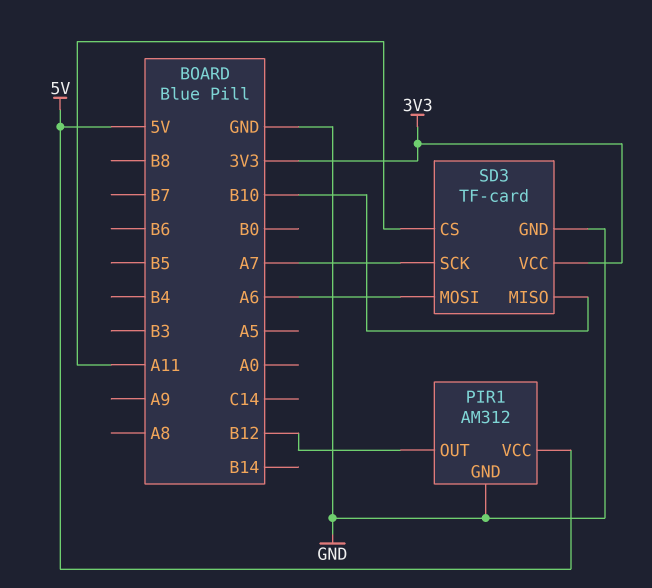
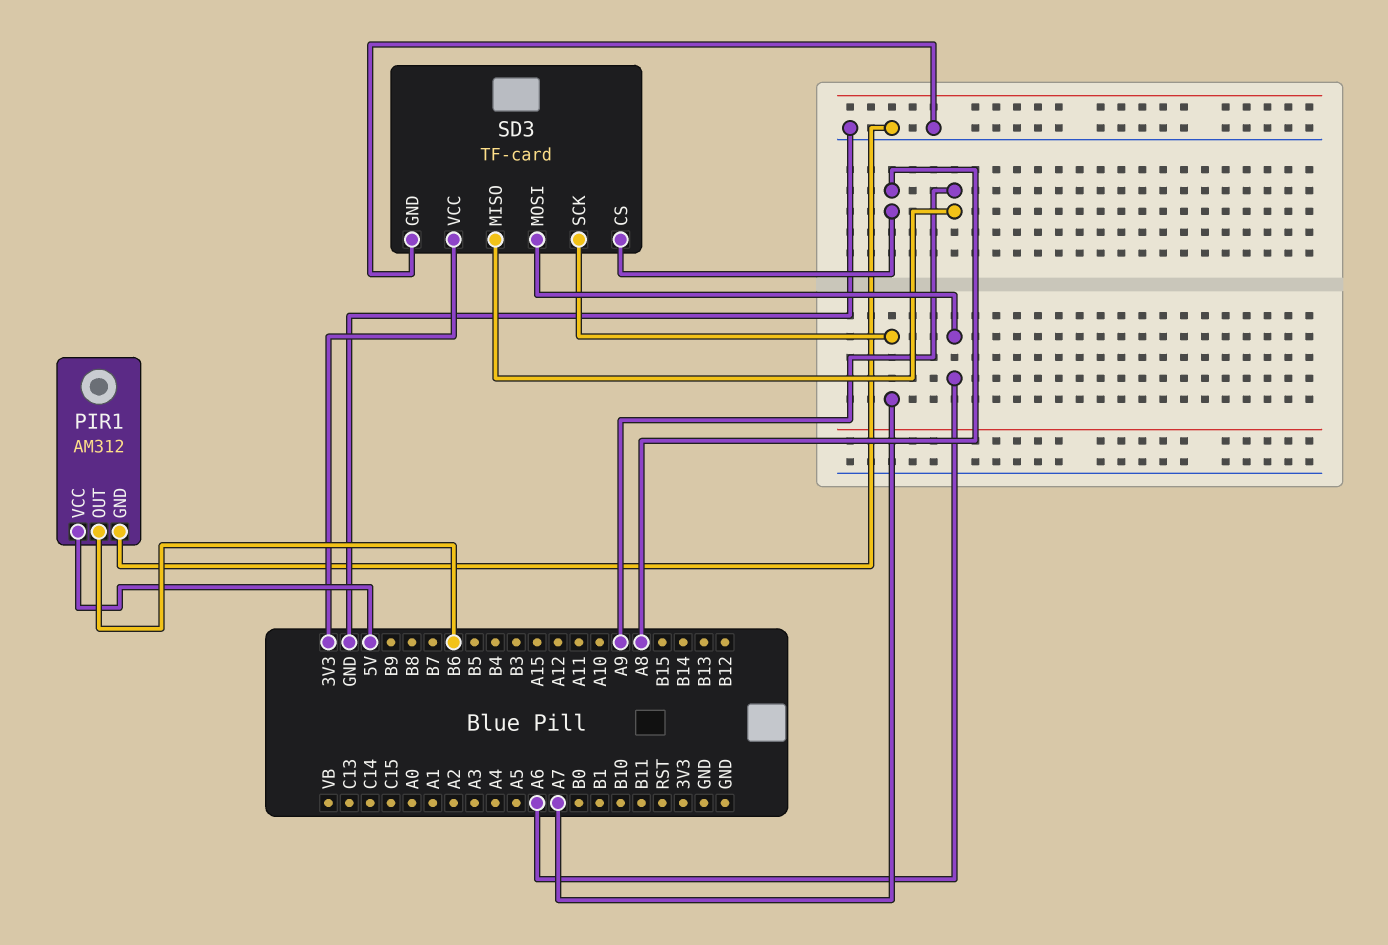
PIR1 pin OUT: B12 -> B6
SD3 pin CS: A11 -> A8
SD3 pin MISO: B10 -> A9

